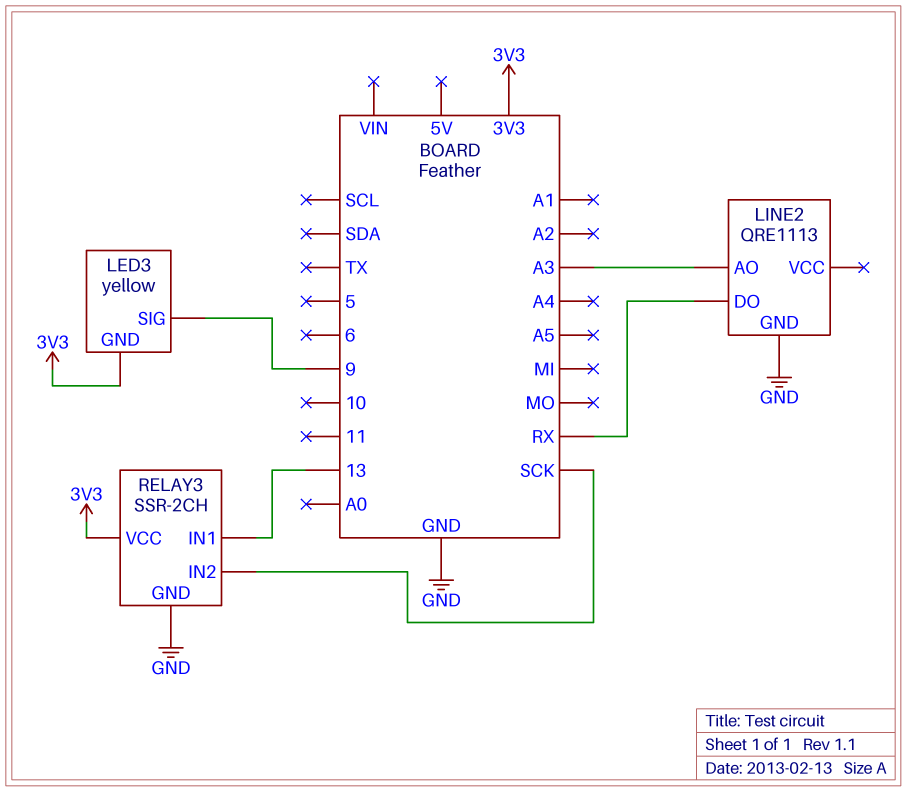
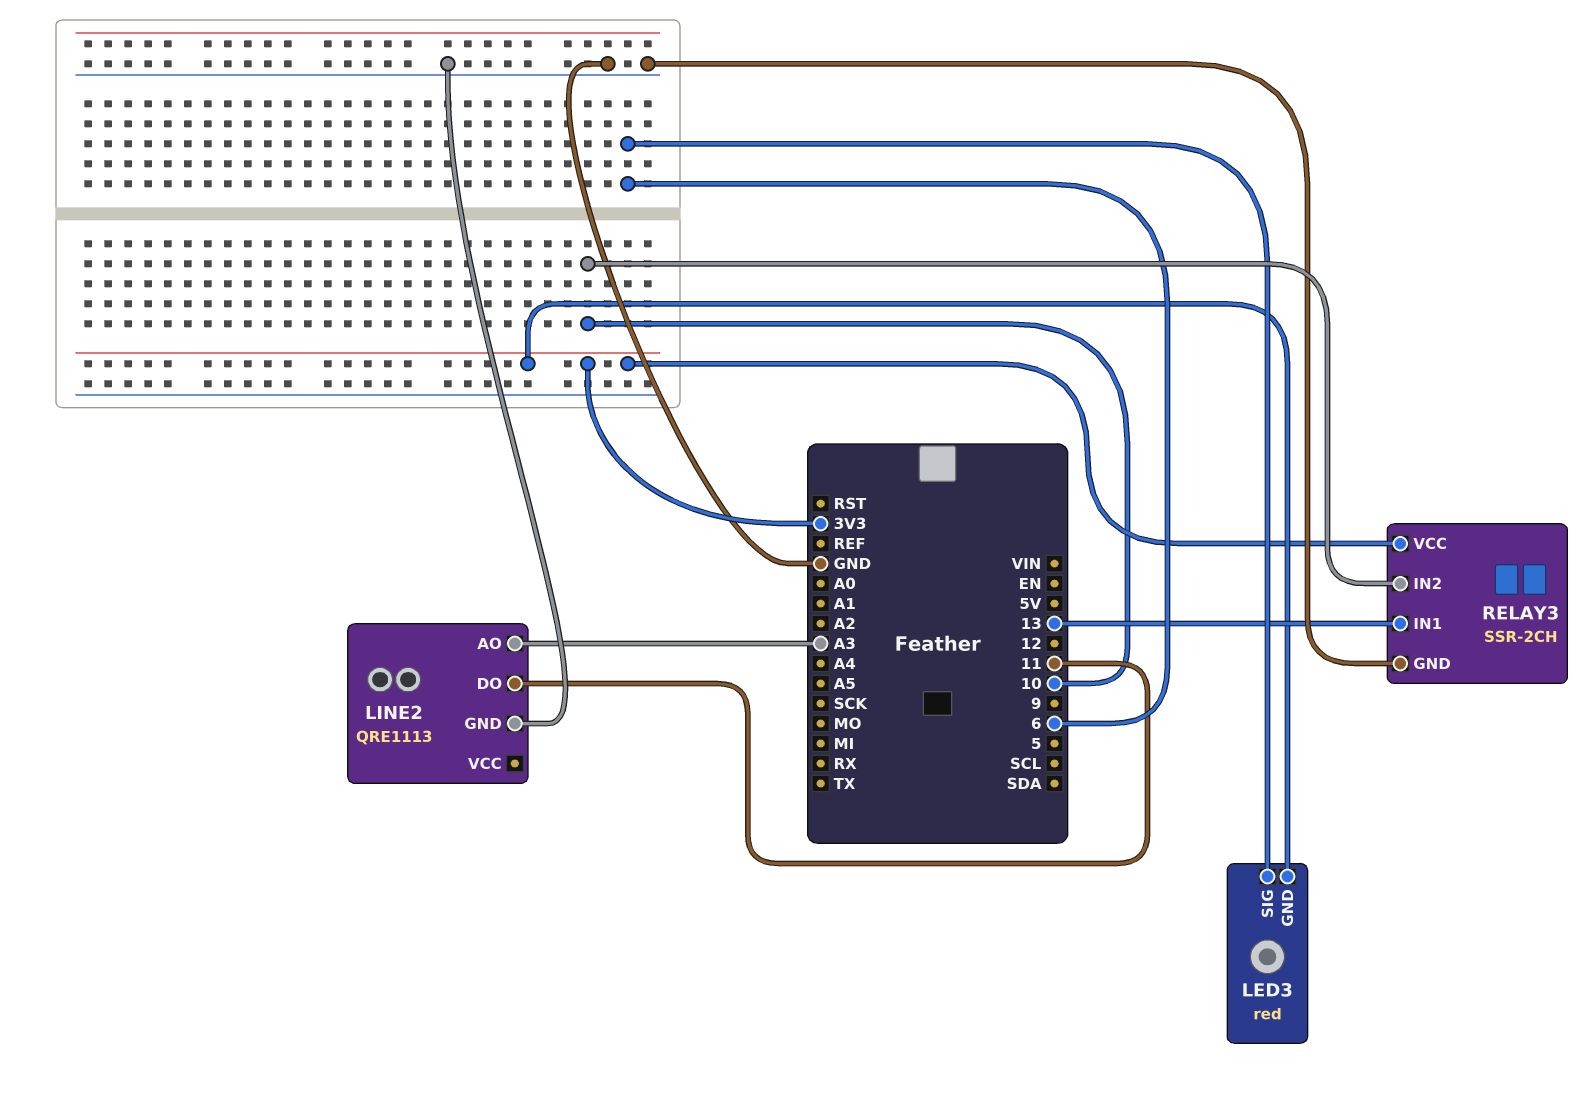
LED3: yellow -> red
LED3 pin SIG: 9 -> 6
LINE2 pin DO: RX -> 11
RELAY3 pin IN2: SCK -> 10

